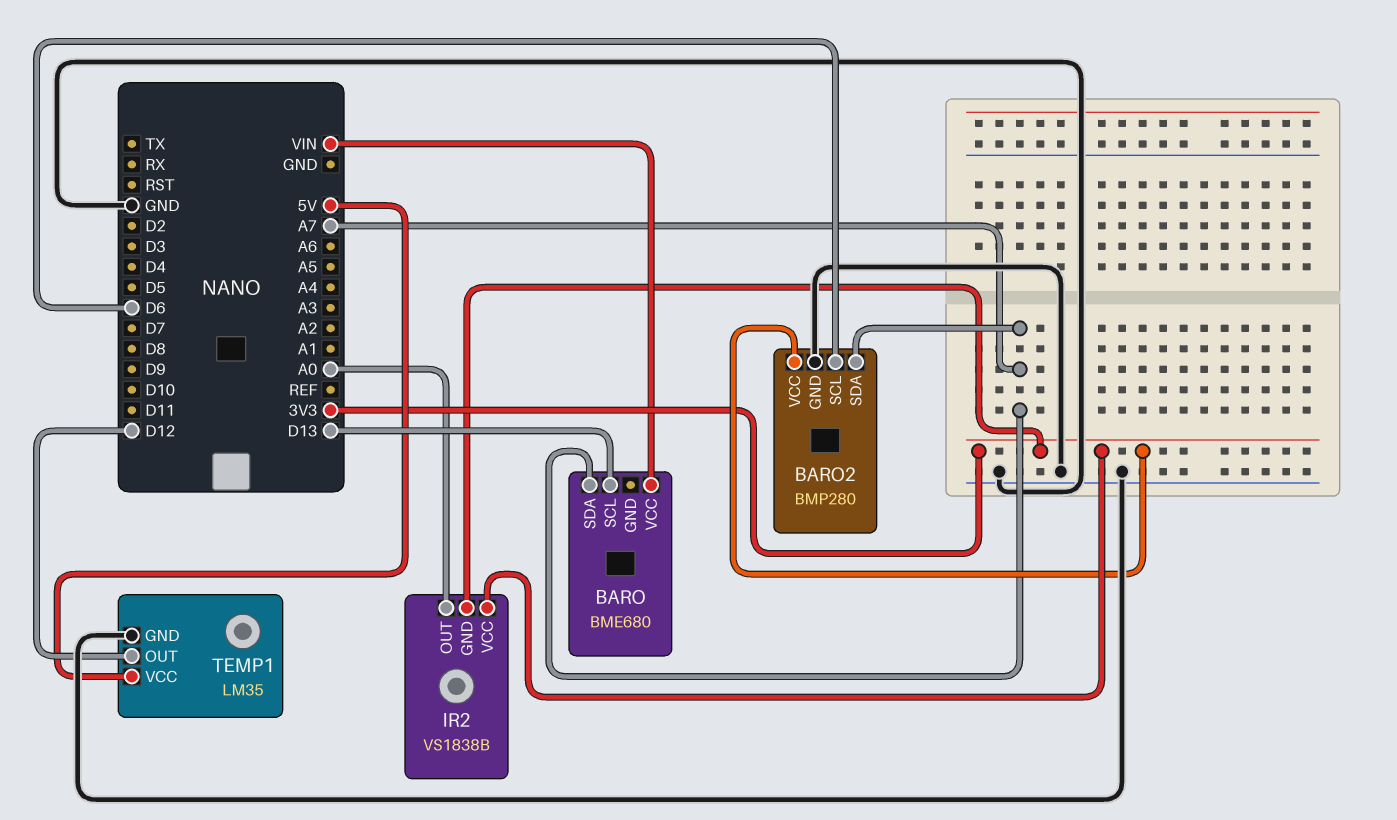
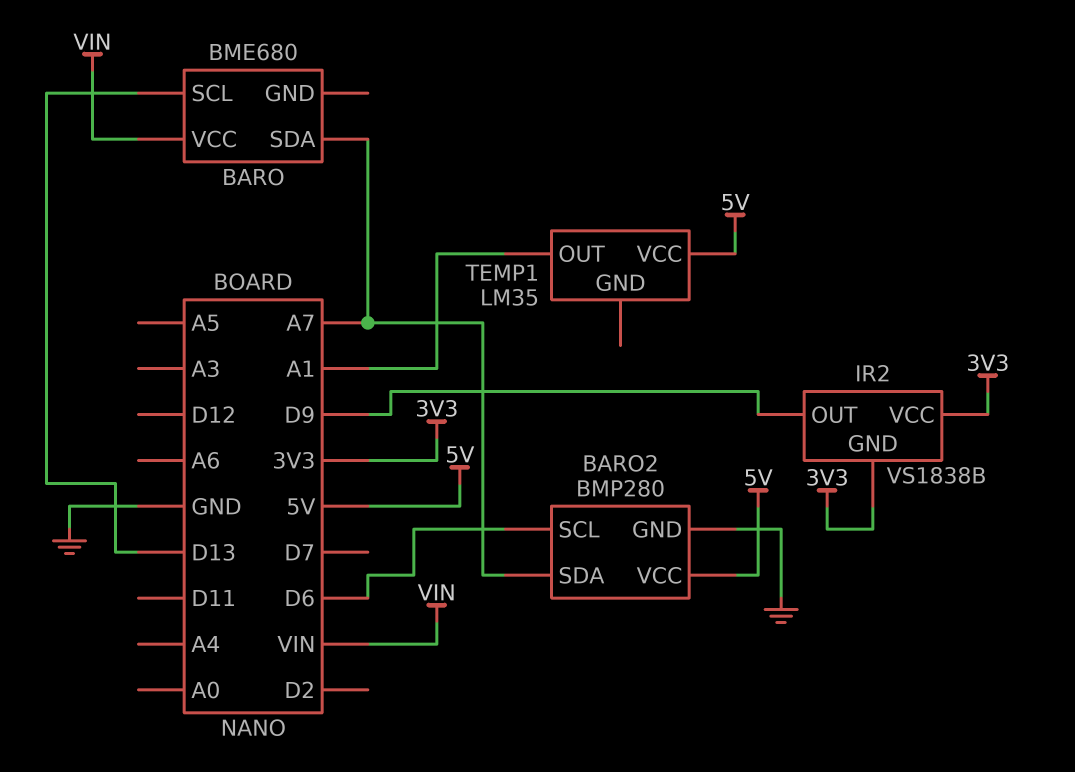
BARO2 pin VCC: 3V3 -> 5V
IR2 pin OUT: A0 -> D9
TEMP1 pin GND: GND -> none
TEMP1 pin OUT: D12 -> A1

